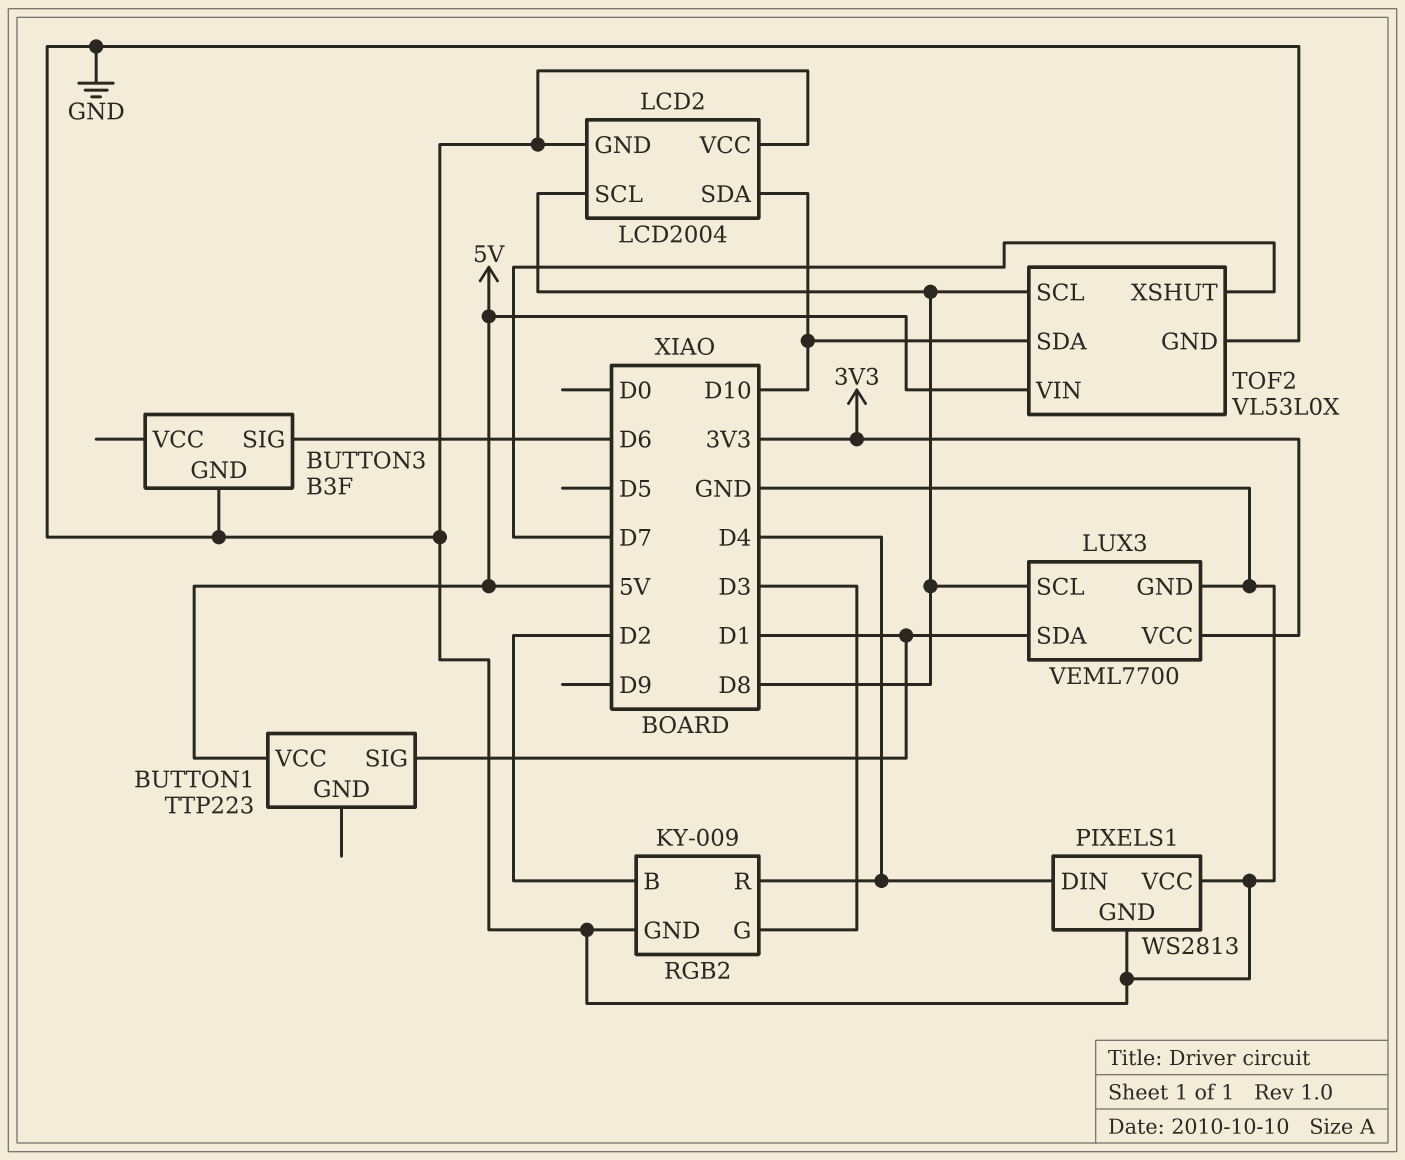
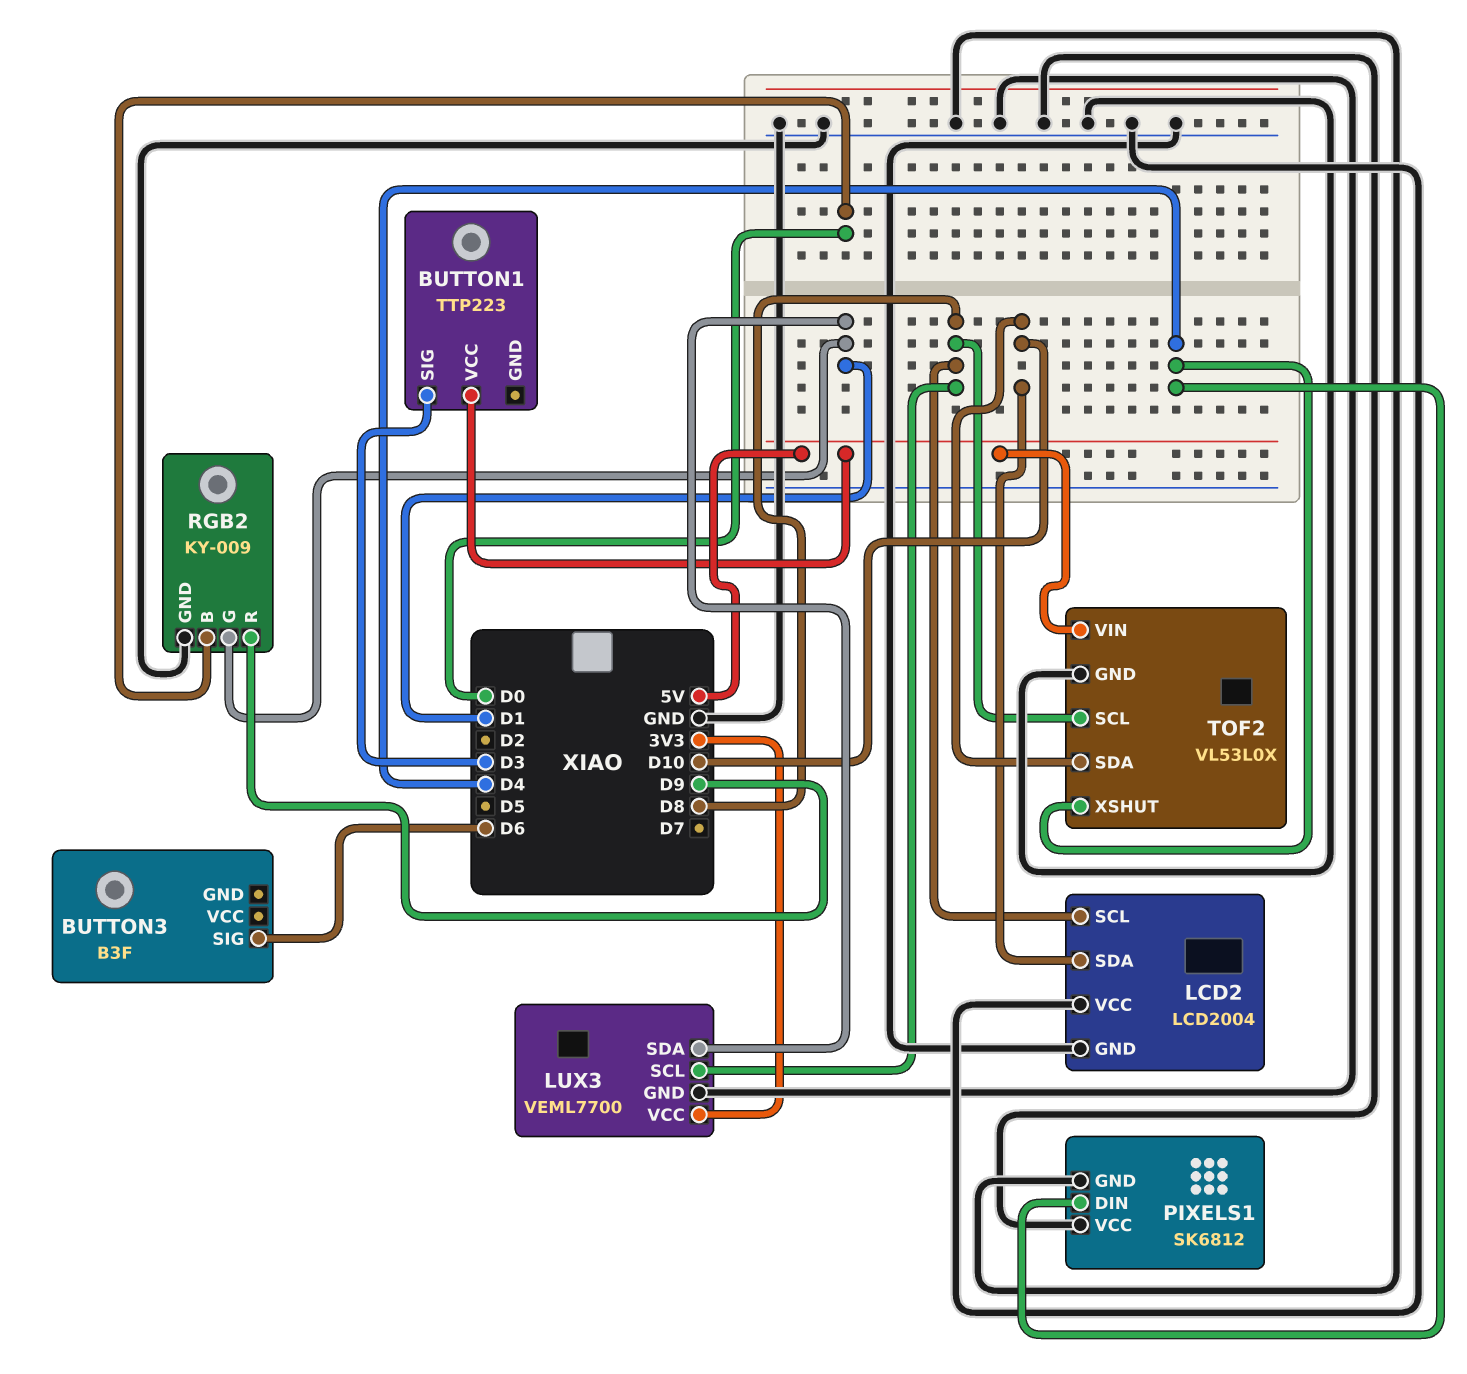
BUTTON1 pin SIG: D1 -> D3
BUTTON3 pin GND: GND -> none
PIXELS1: WS2813 -> SK6812
RGB2 pin B: D2 -> D0
RGB2 pin G: D3 -> D1
RGB2 pin R: D4 -> D9
TOF2 pin XSHUT: D7 -> D4

